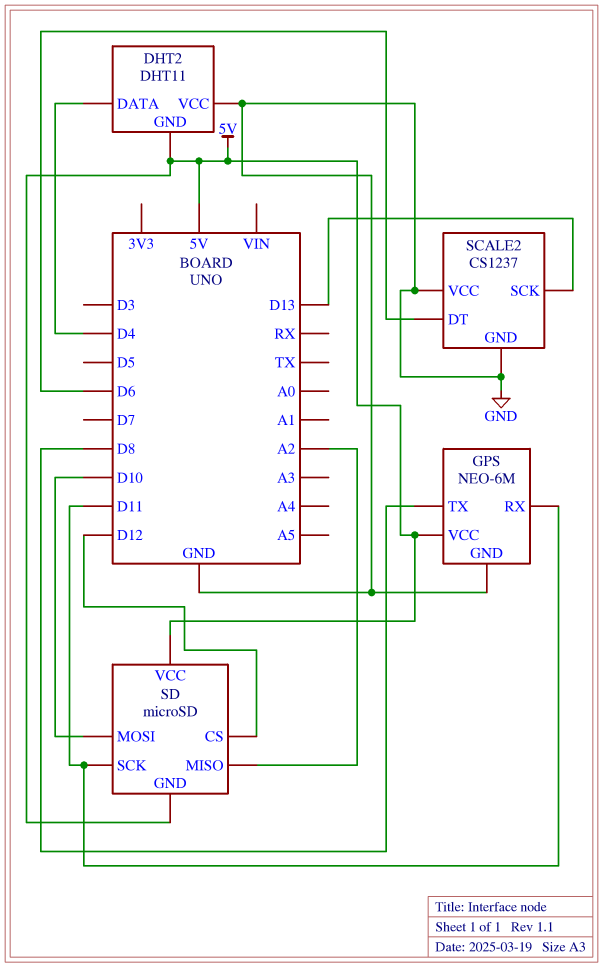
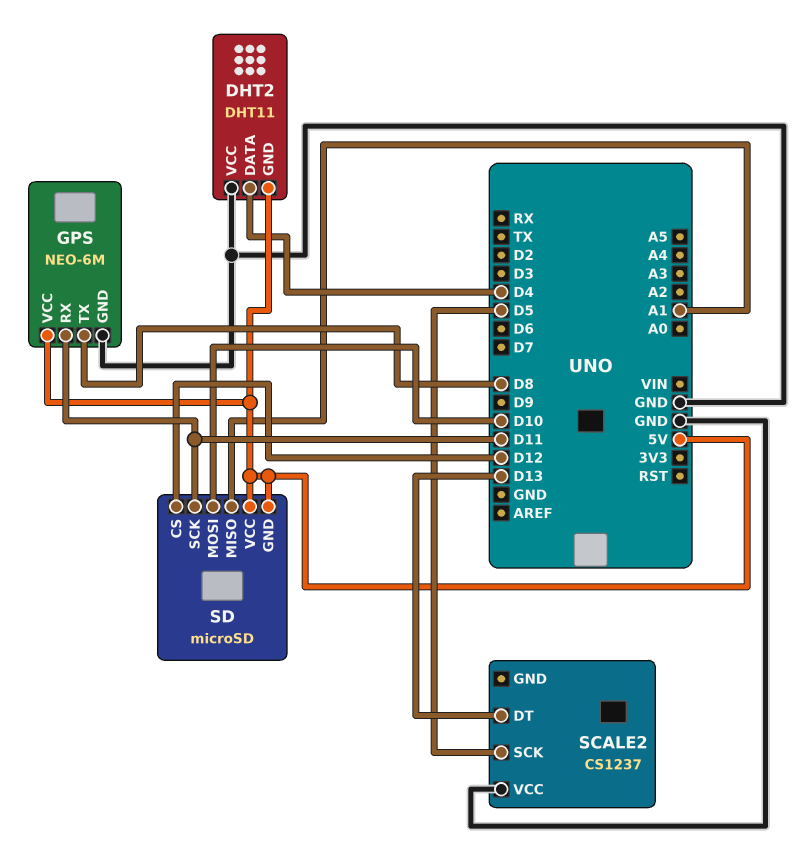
SCALE2 pin DT: D6 -> D13
SCALE2 pin GND: GND -> none
SCALE2 pin SCK: D13 -> D5
SD pin MISO: A2 -> A1

